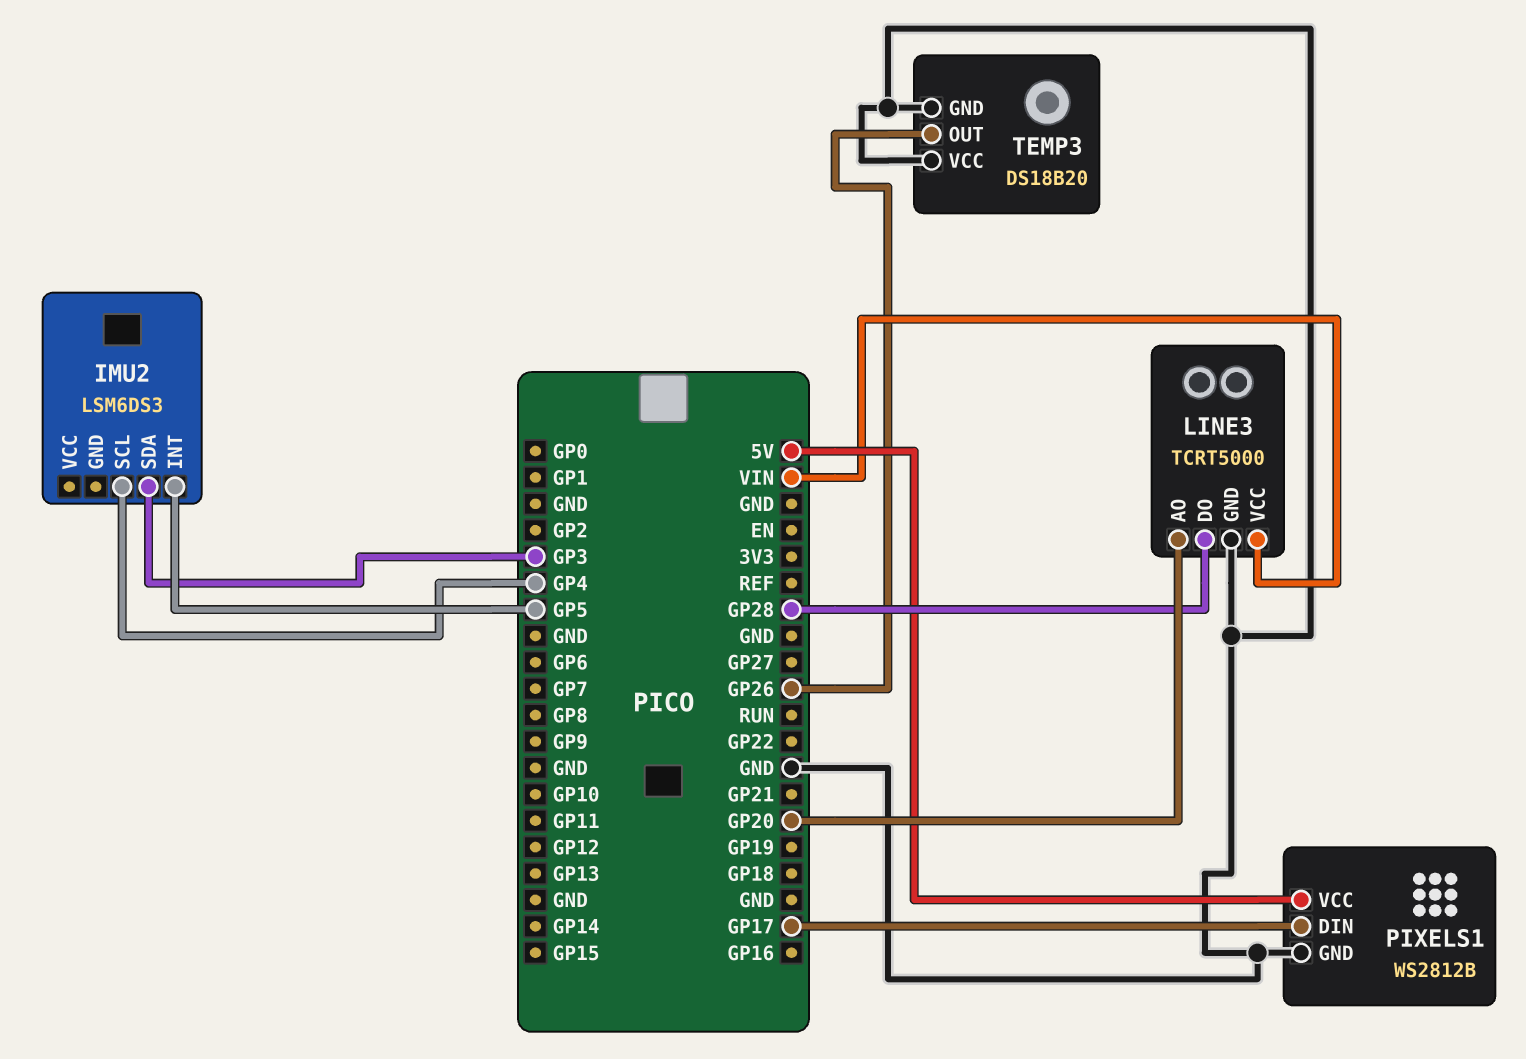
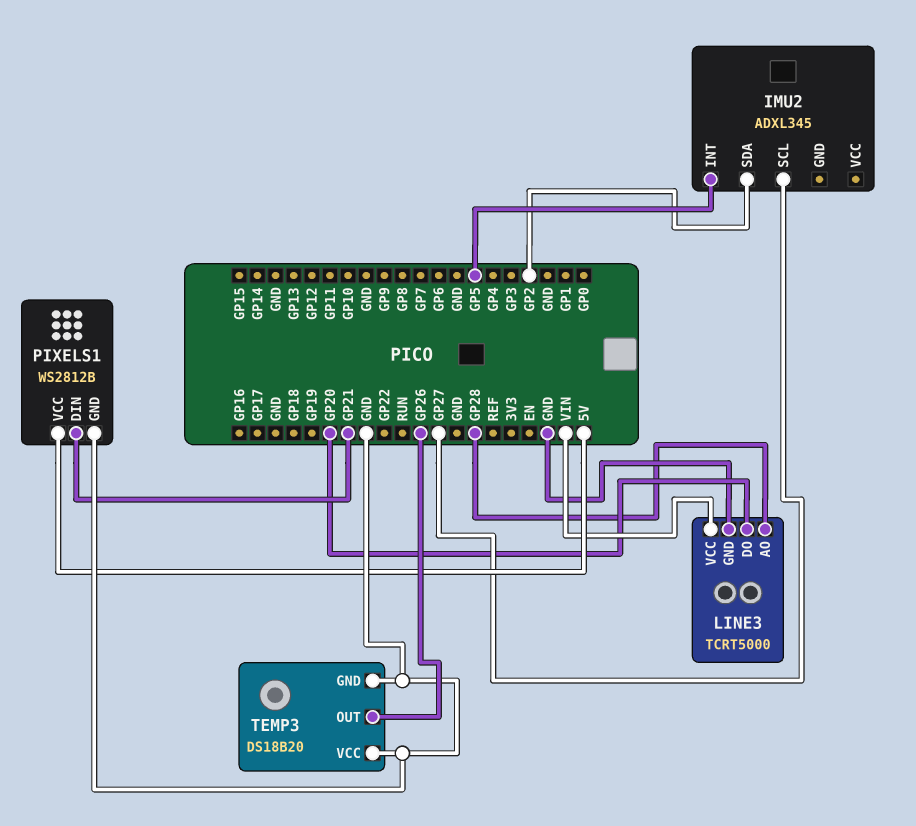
IMU2: LSM6DS3 -> ADXL345
IMU2 pin SCL: GP4 -> GP27
IMU2 pin SDA: GP3 -> GP2
LINE3 pin AO: GP20 -> GP28
LINE3 pin DO: GP28 -> GP20
PIXELS1 pin DIN: GP17 -> GP21

